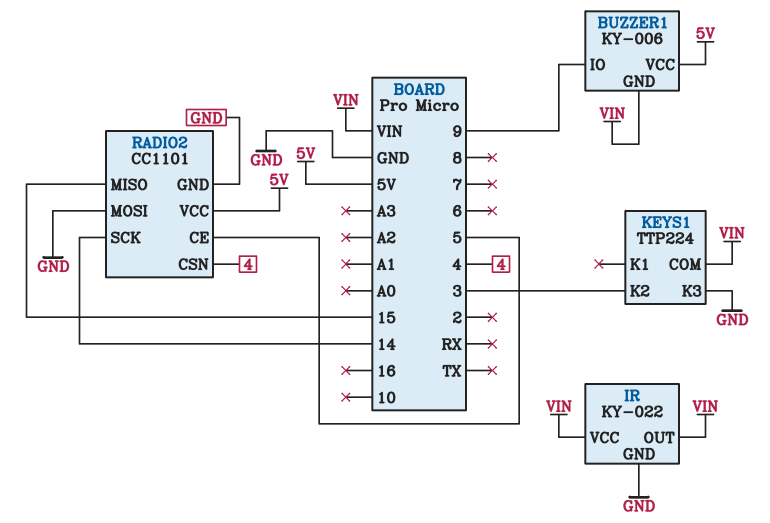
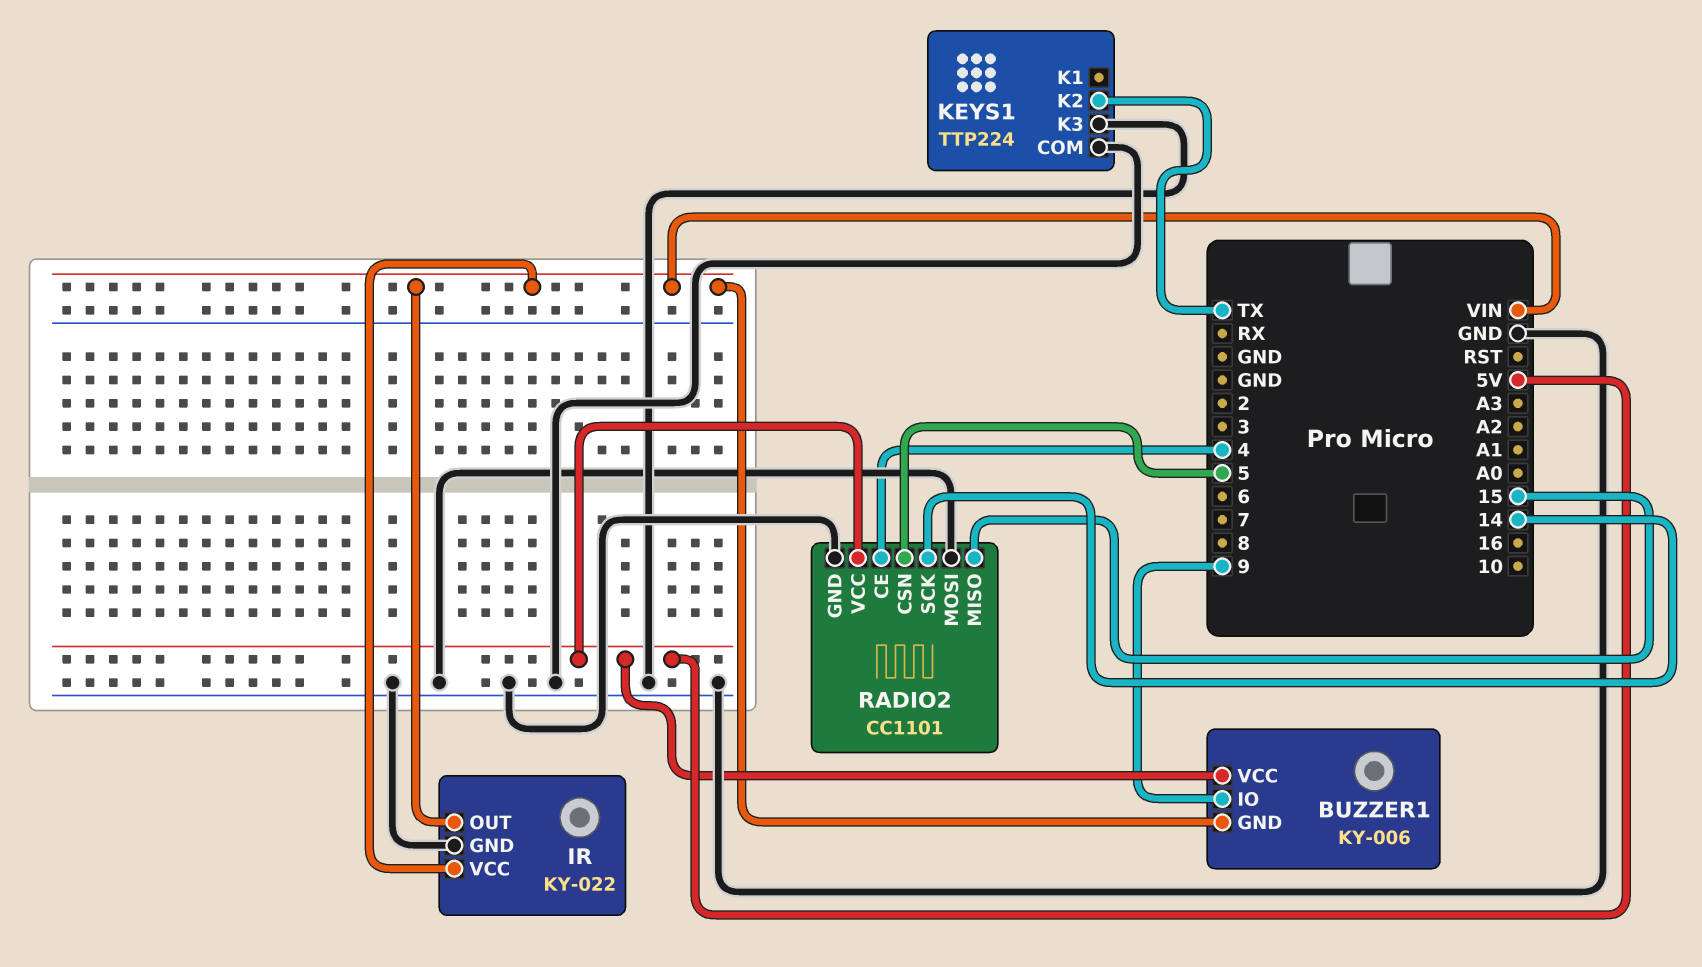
KEYS1 pin COM: VIN -> GND
KEYS1 pin K2: 3 -> TX
RADIO2 pin CE: 5 -> 4
RADIO2 pin CSN: 4 -> 5

